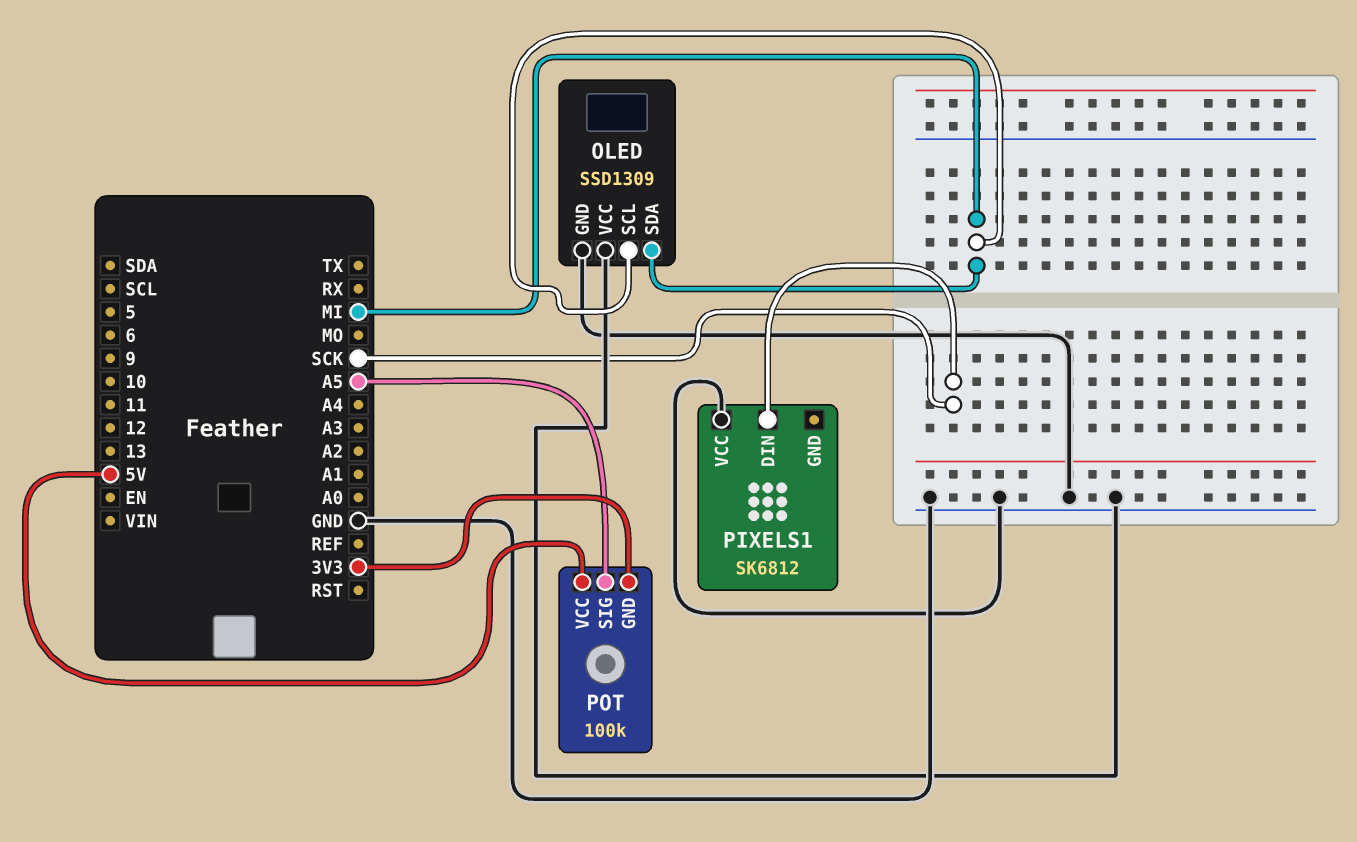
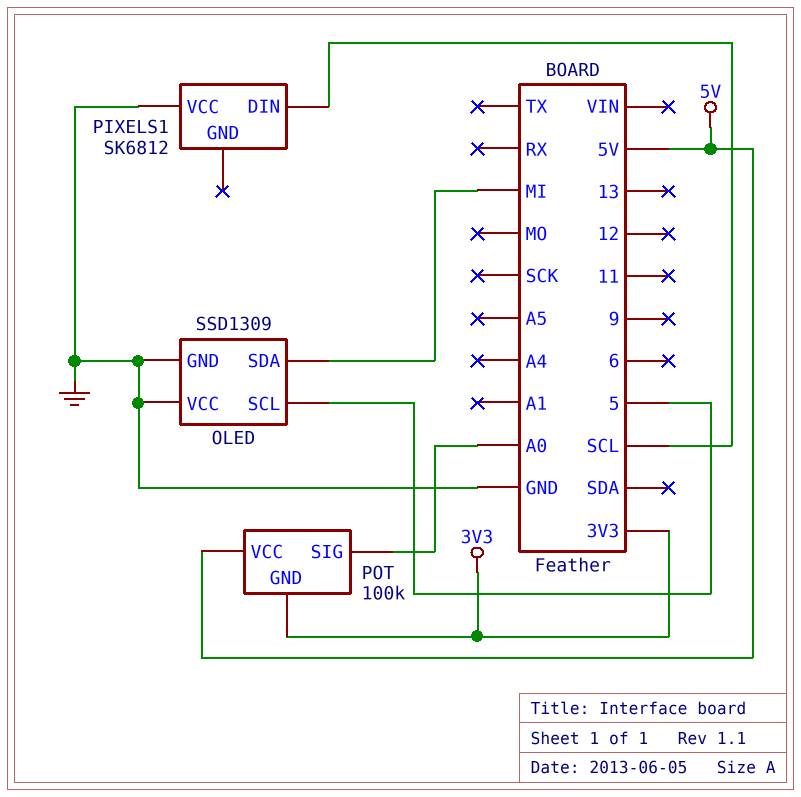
OLED pin SCL: MI -> 5
PIXELS1 pin DIN: SCK -> SCL
POT pin SIG: A5 -> A0

